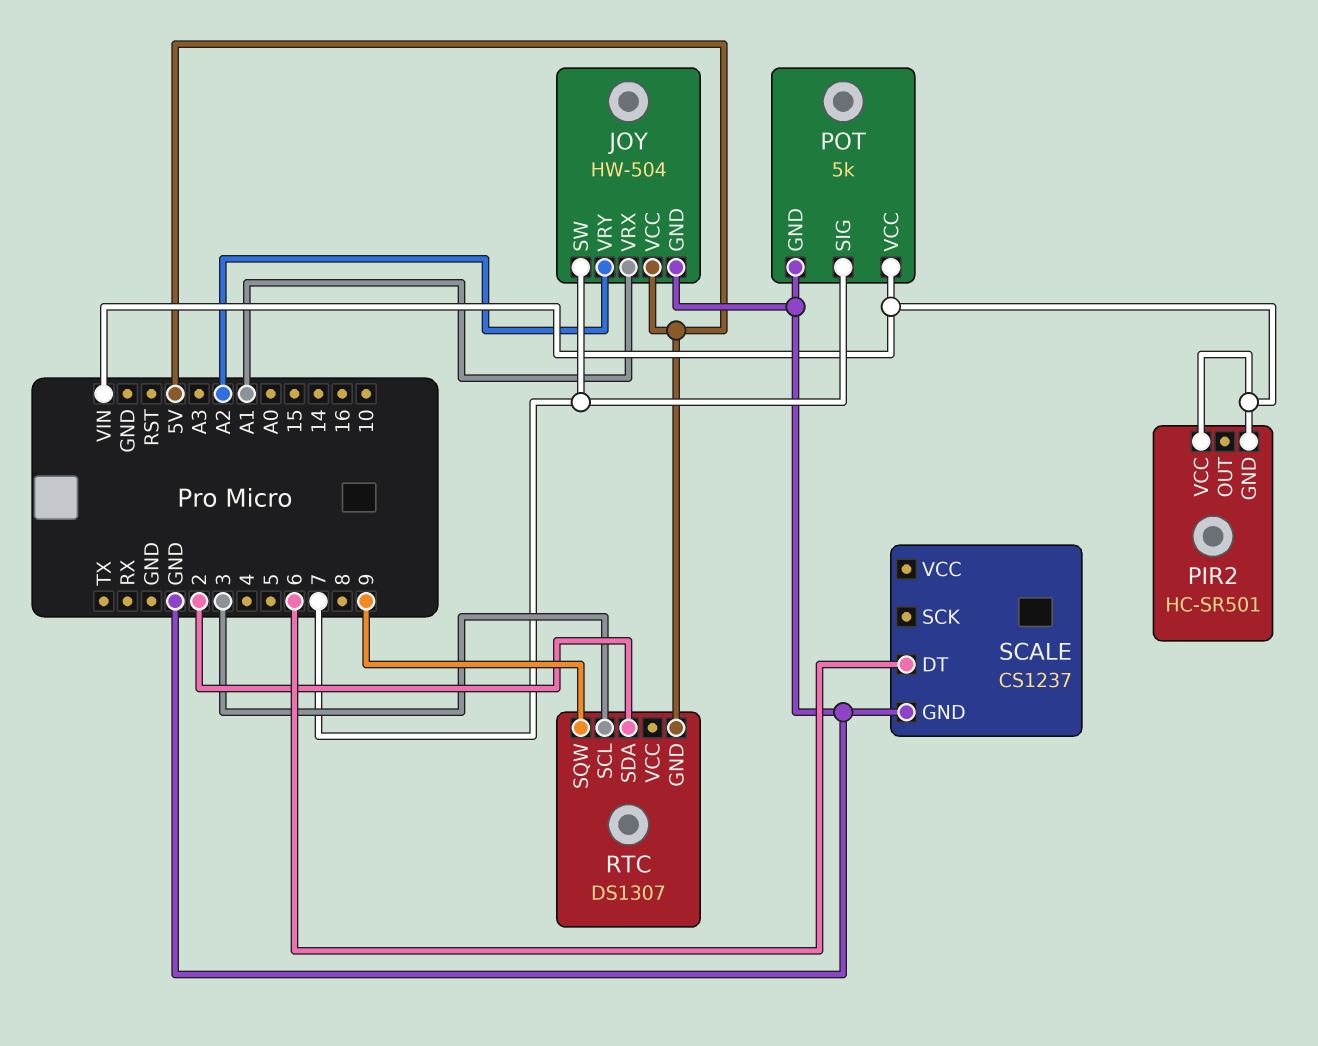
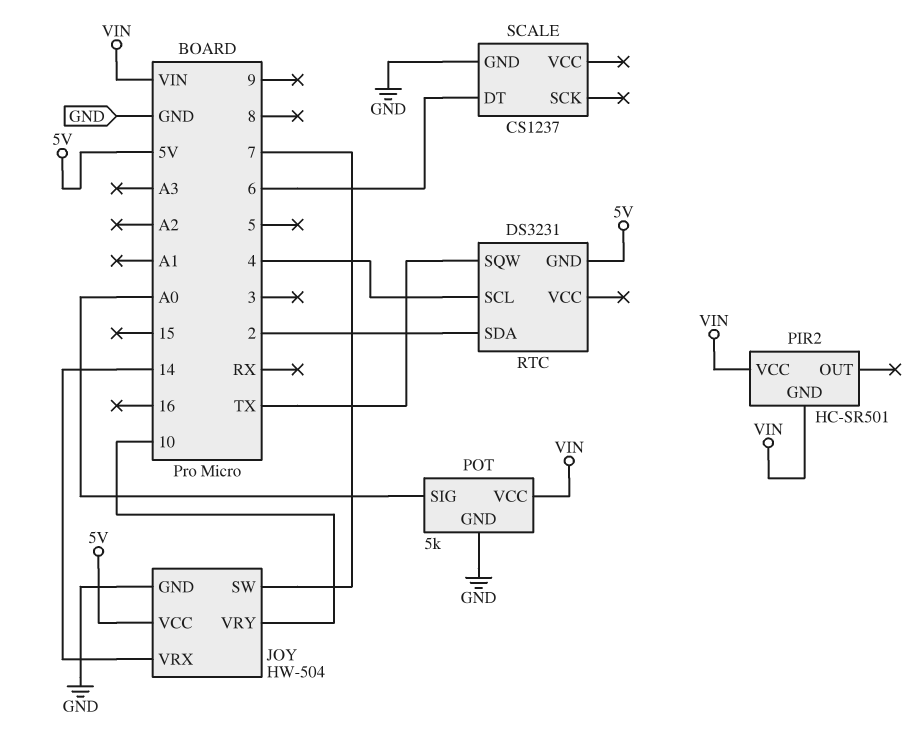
JOY pin VRX: A1 -> 14
JOY pin VRY: A2 -> 10
POT pin SIG: 7 -> A0
RTC: DS1307 -> DS3231
RTC pin SCL: 3 -> 4
RTC pin SQW: 9 -> TX

